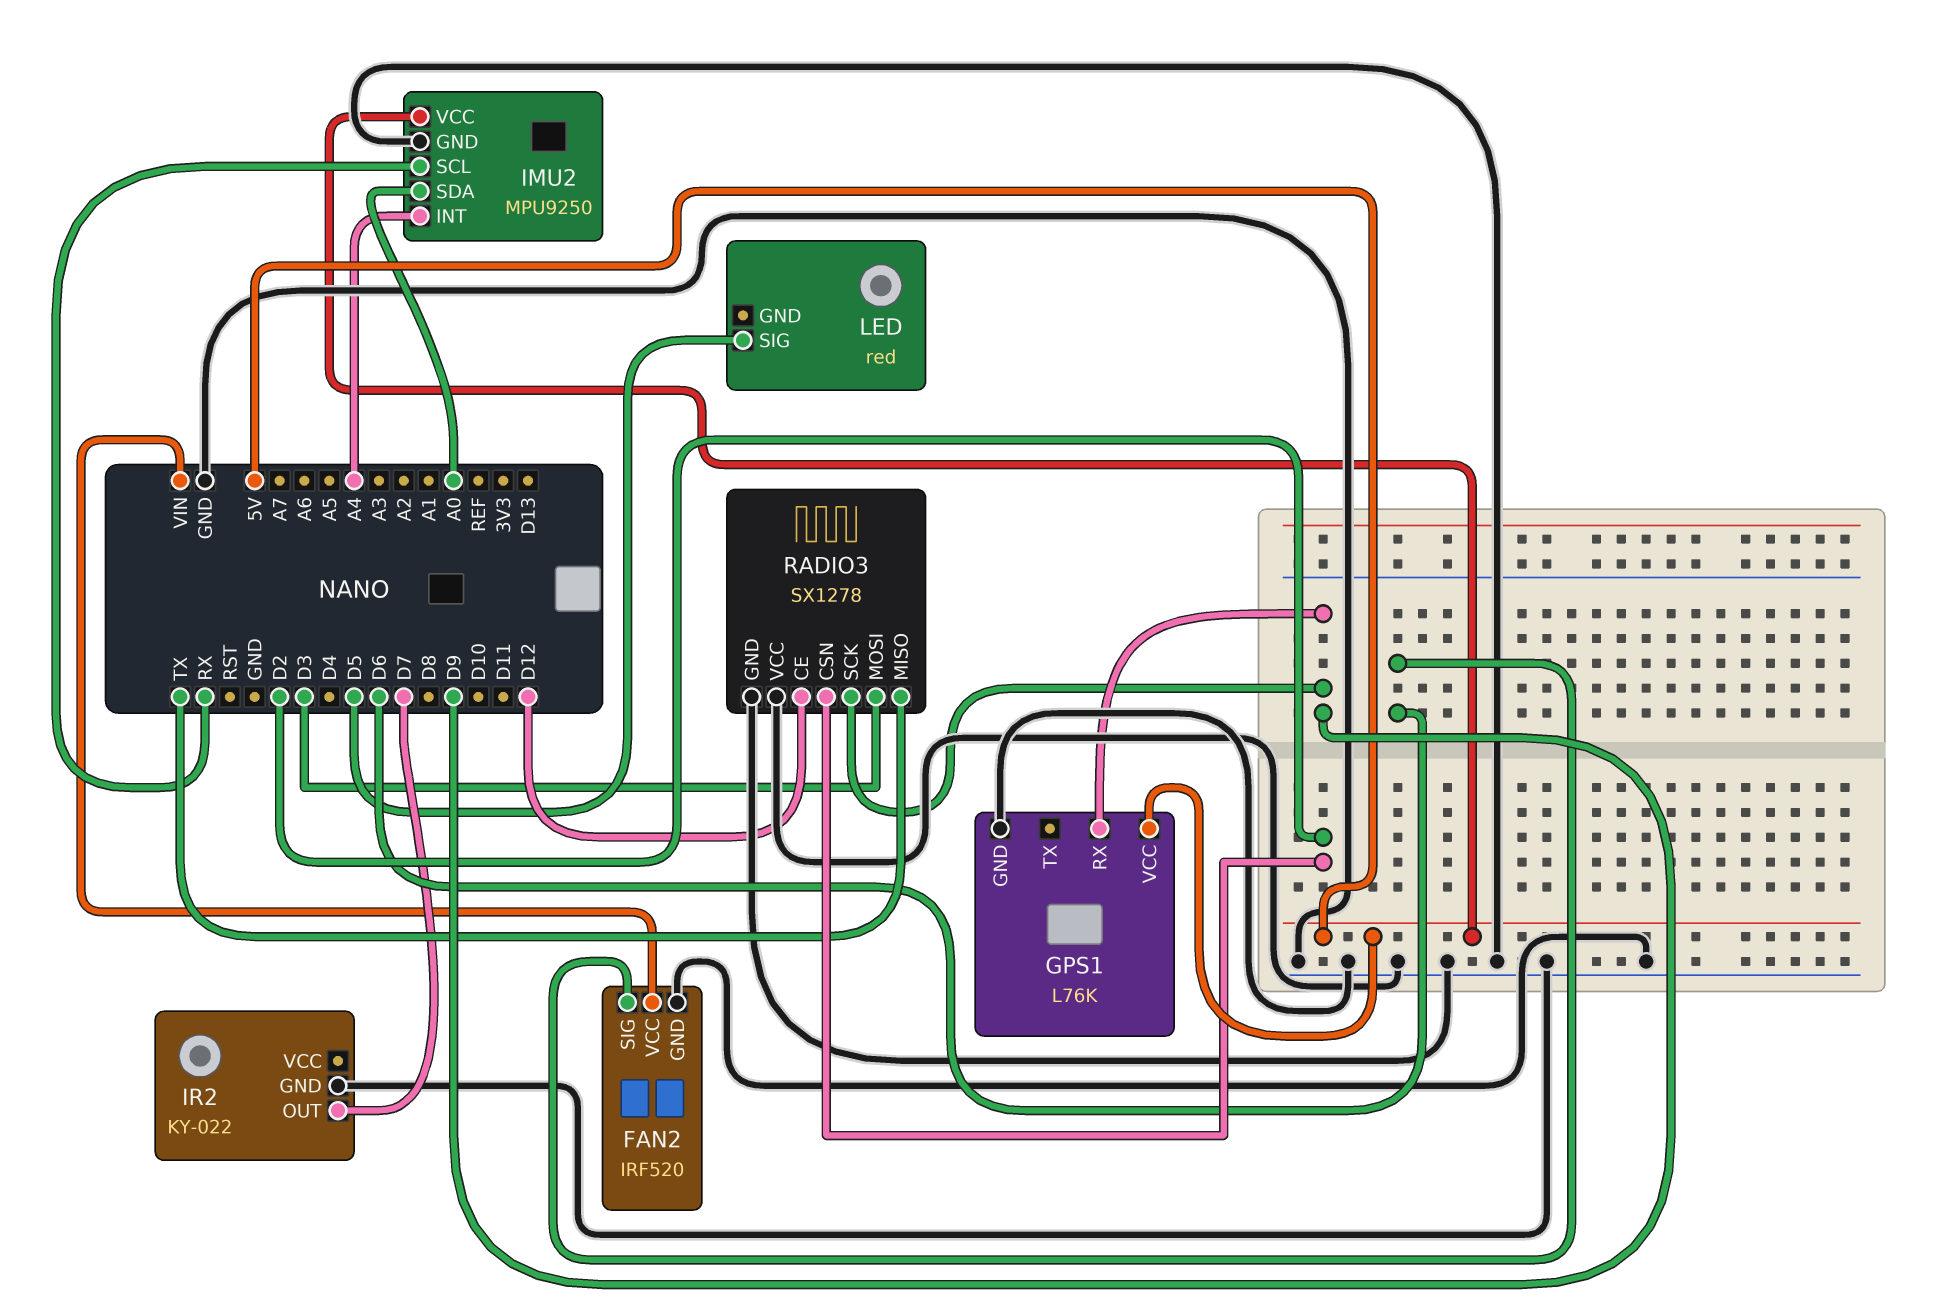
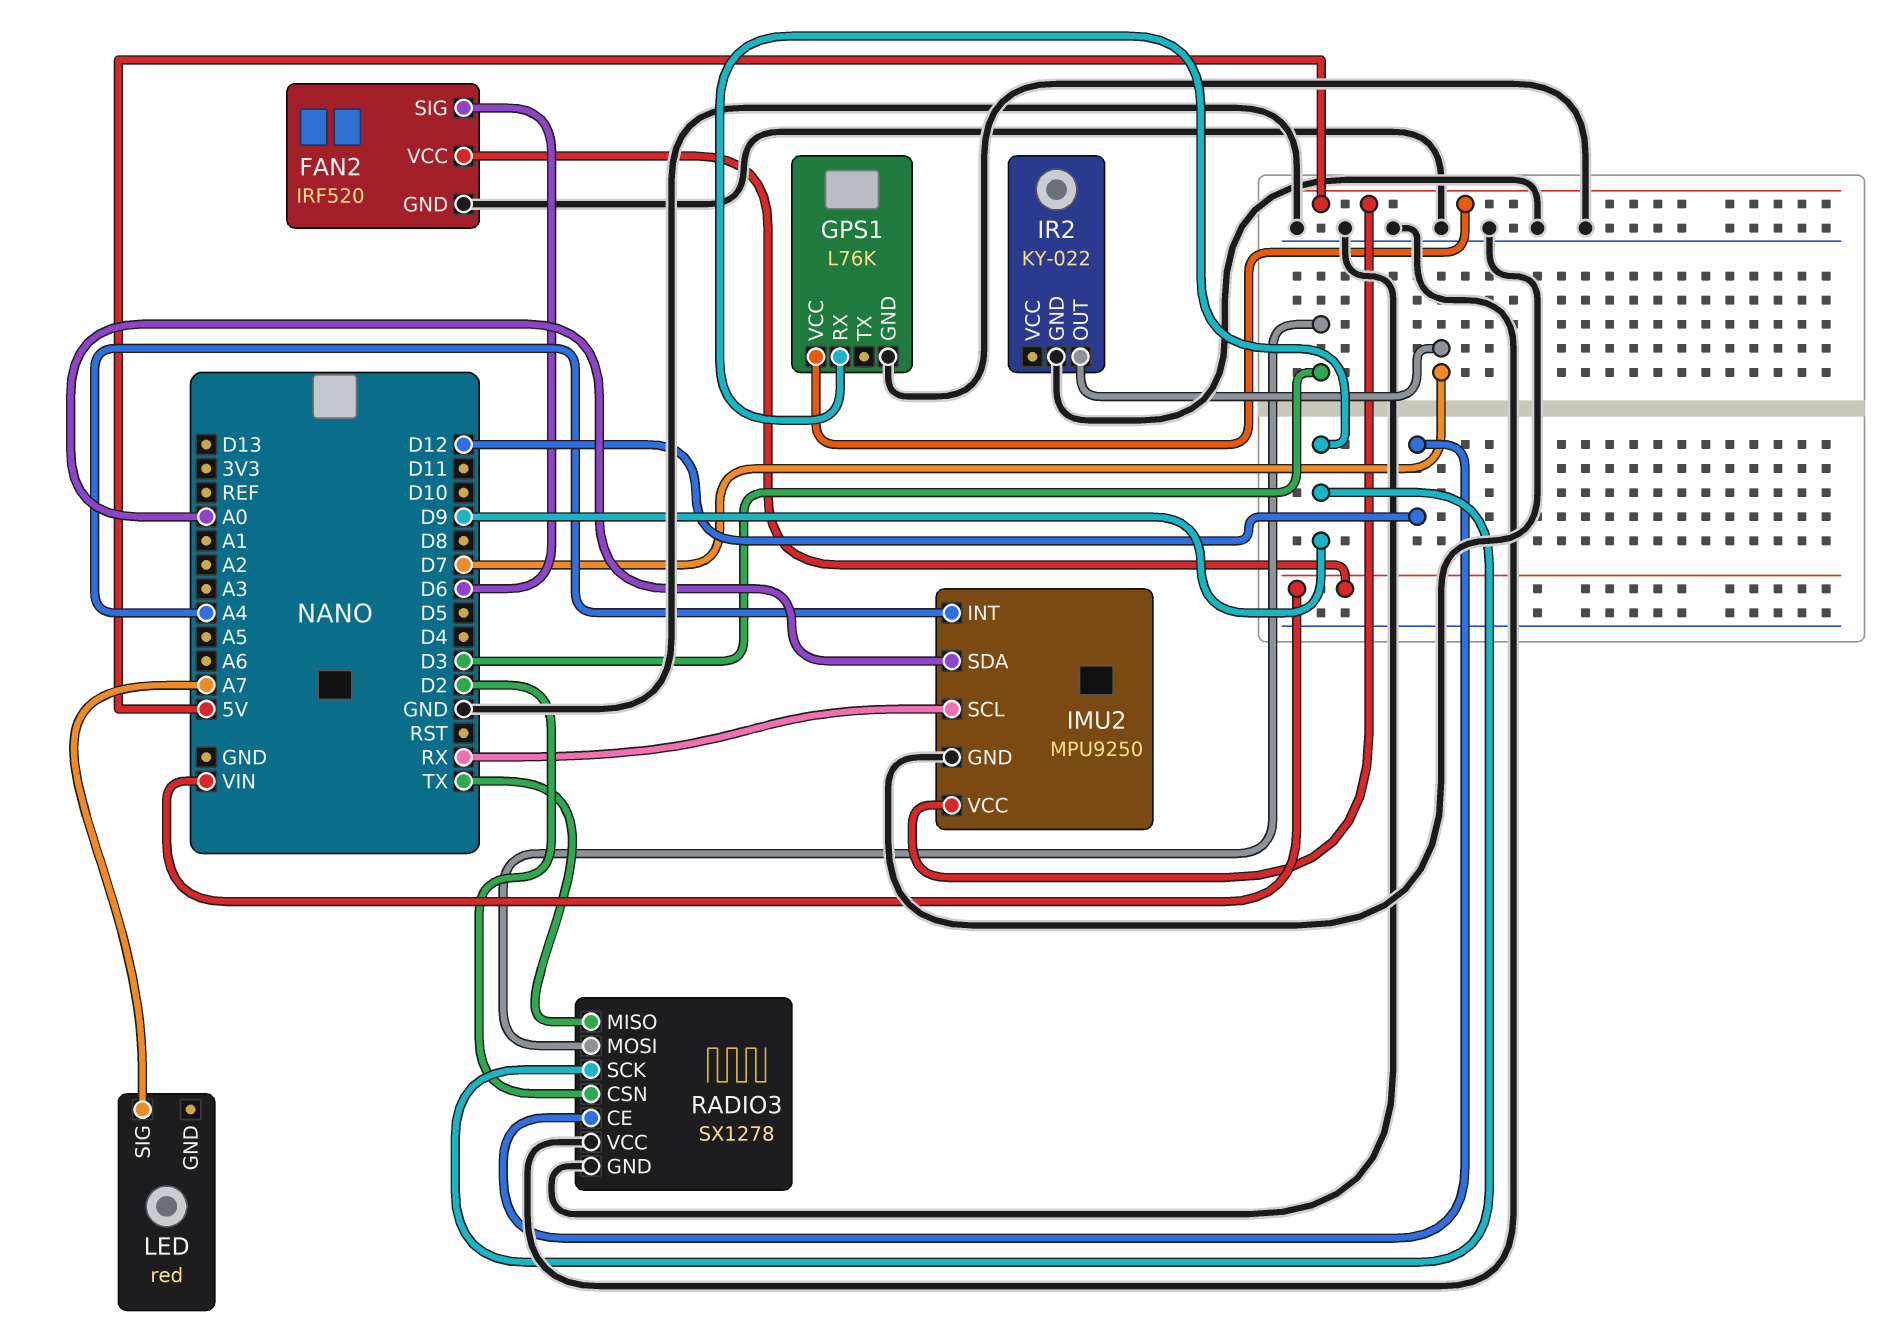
LED pin SIG: D5 -> A7

